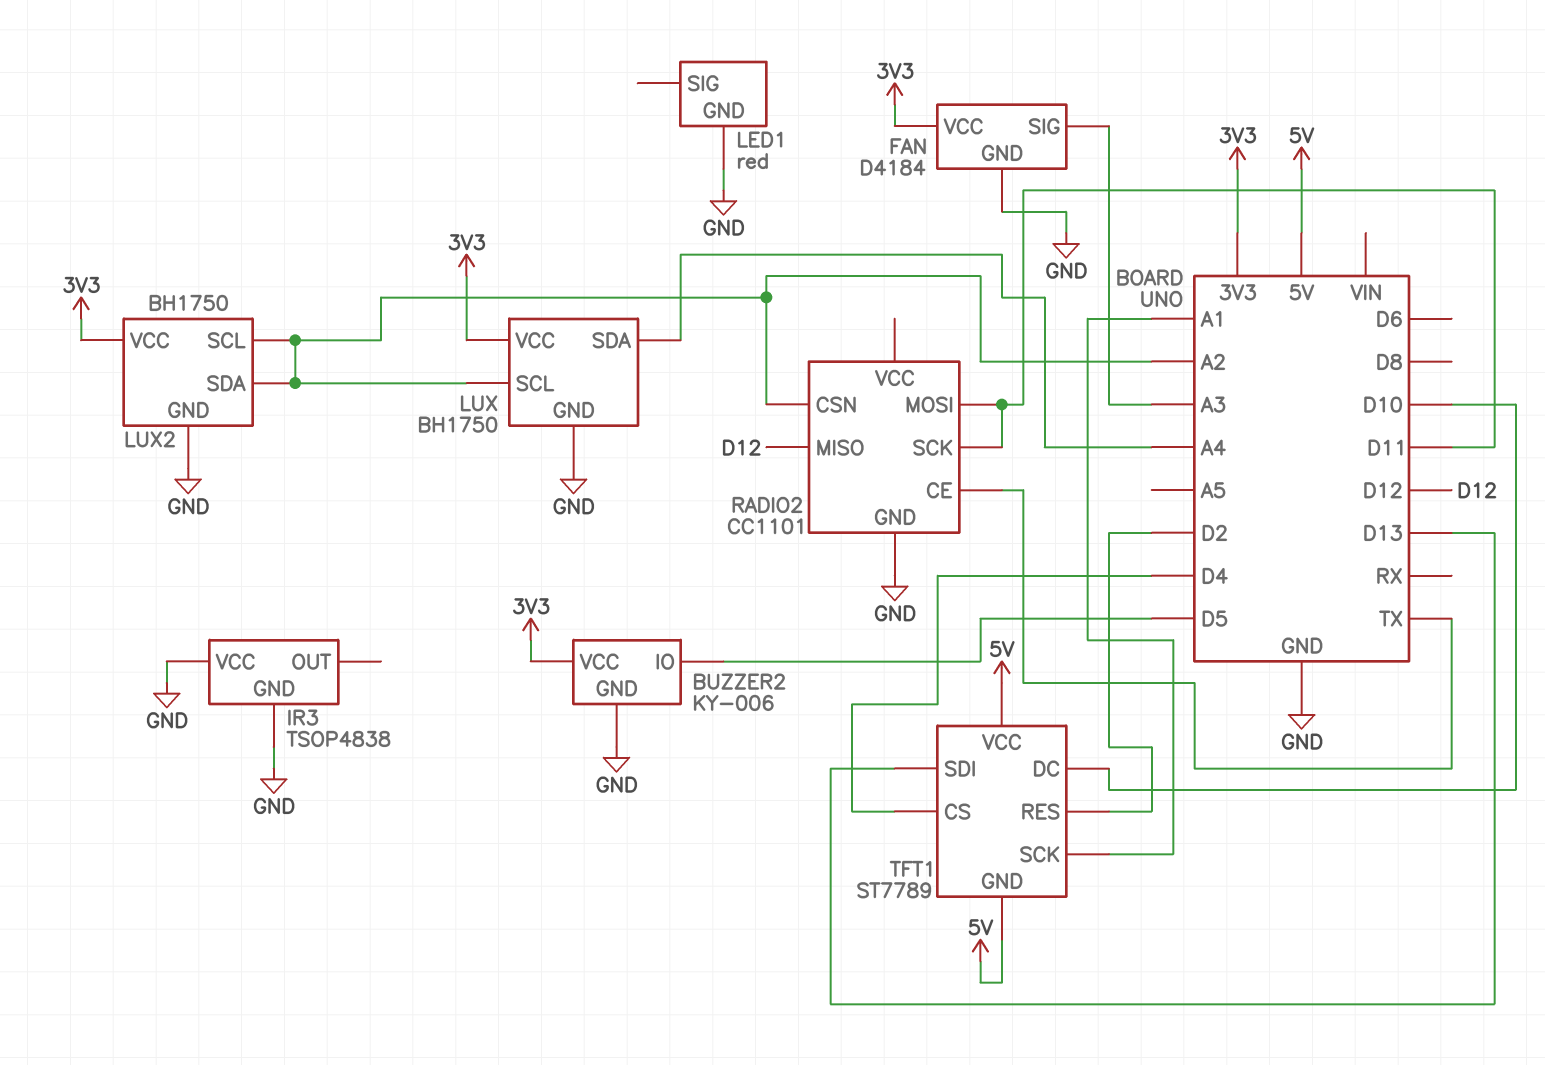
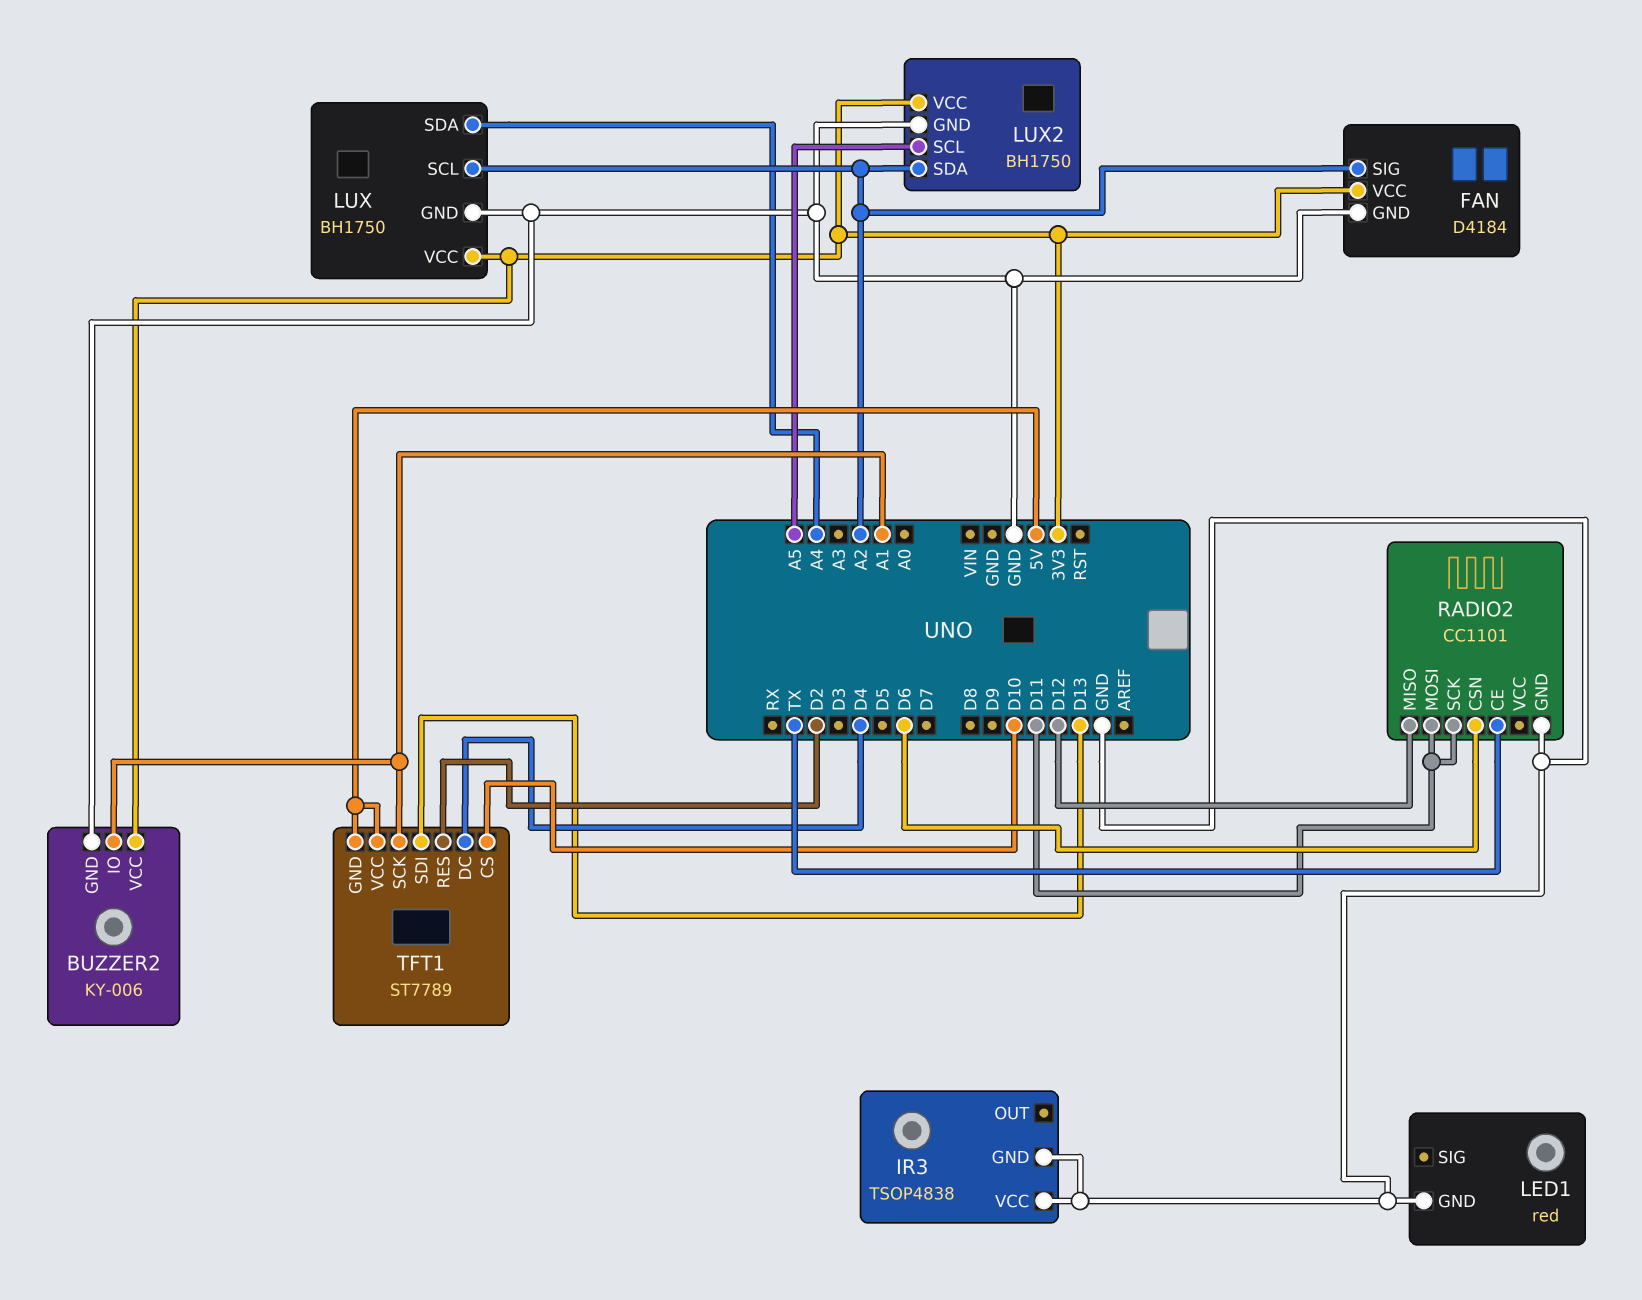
BUZZER2 pin IO: D5 -> A1
FAN pin SIG: A3 -> A2
LUX2 pin SCL: A2 -> A5
RADIO2 pin CSN: A2 -> D6
TFT1 pin CS: D4 -> D10
TFT1 pin DC: D10 -> D4

